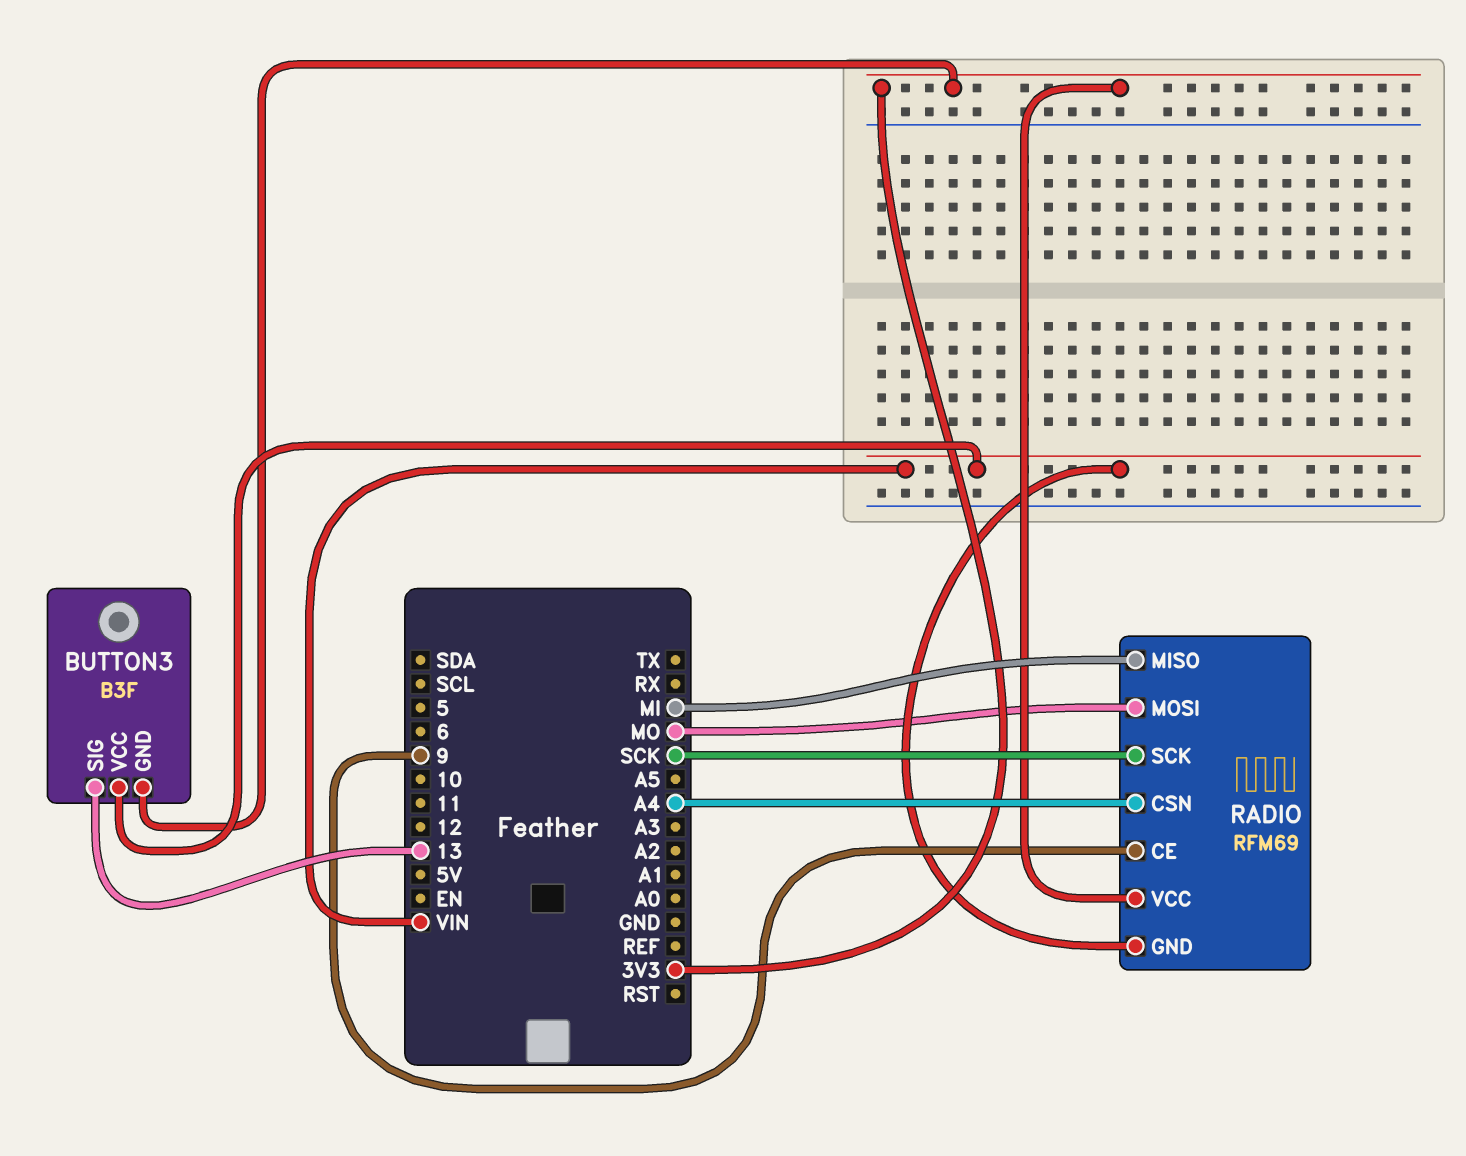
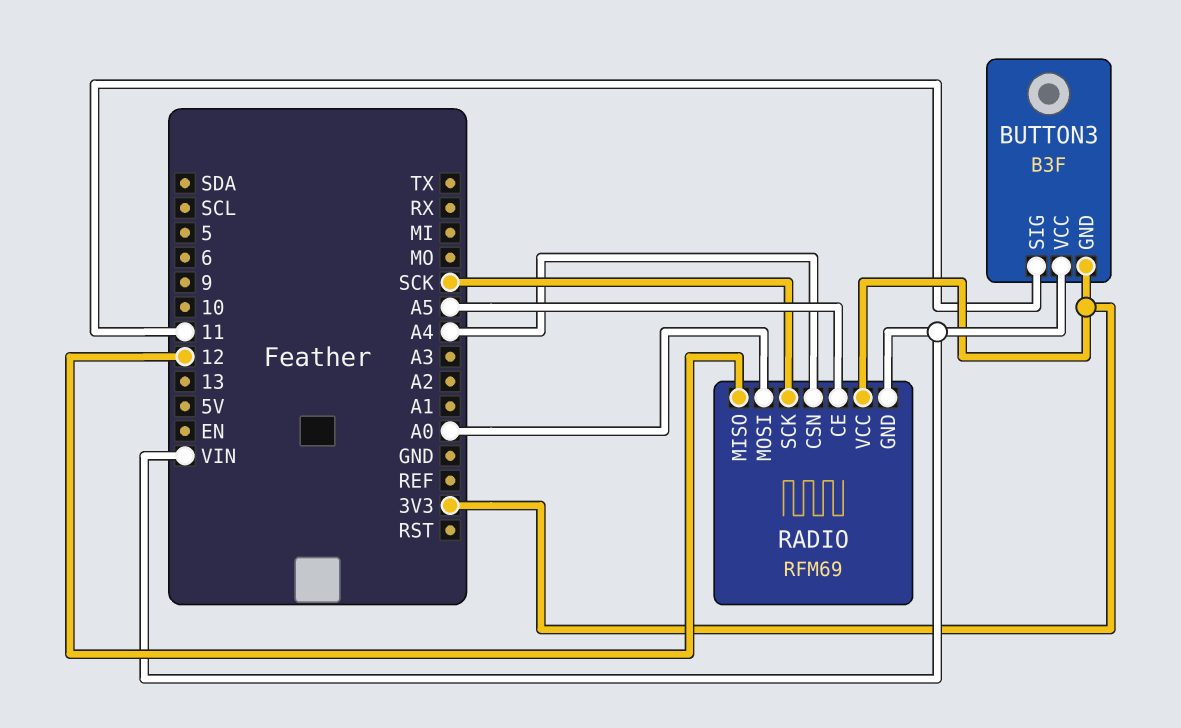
BUTTON3 pin SIG: 13 -> 11
RADIO pin CE: 9 -> A5
RADIO pin MISO: MI -> 12
RADIO pin MOSI: MO -> A0

